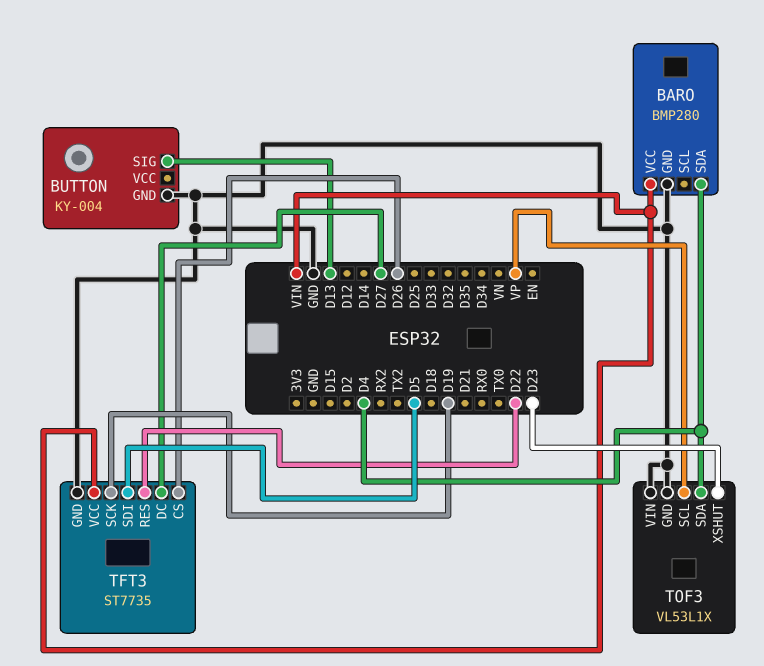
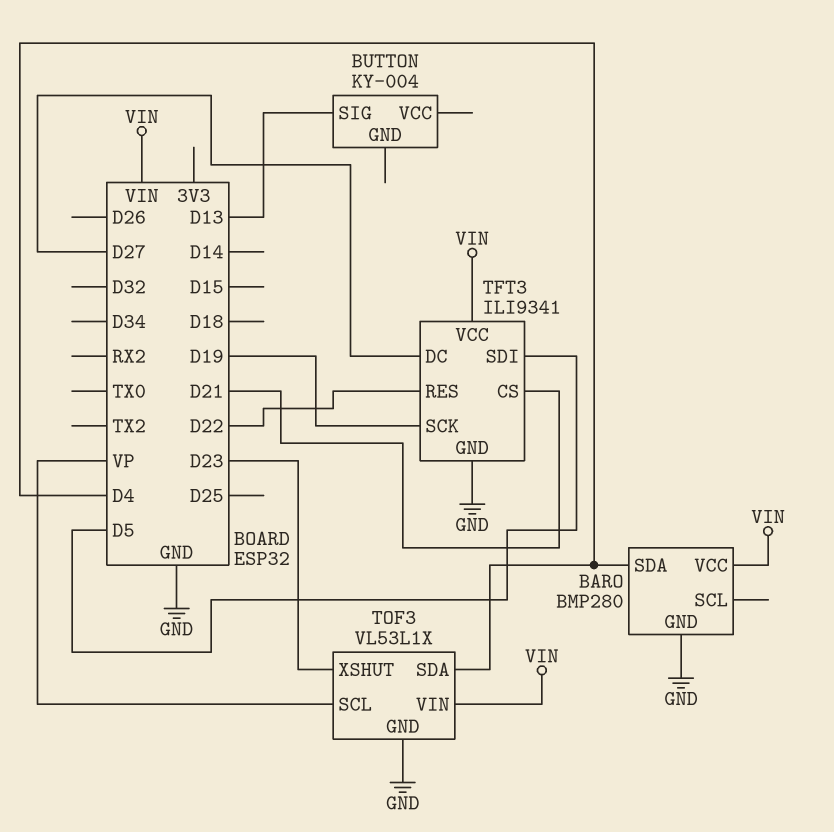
BUTTON pin GND: GND -> none
TFT3: ST7735 -> ILI9341
TFT3 pin CS: D26 -> D21
TOF3 pin VIN: GND -> VIN

